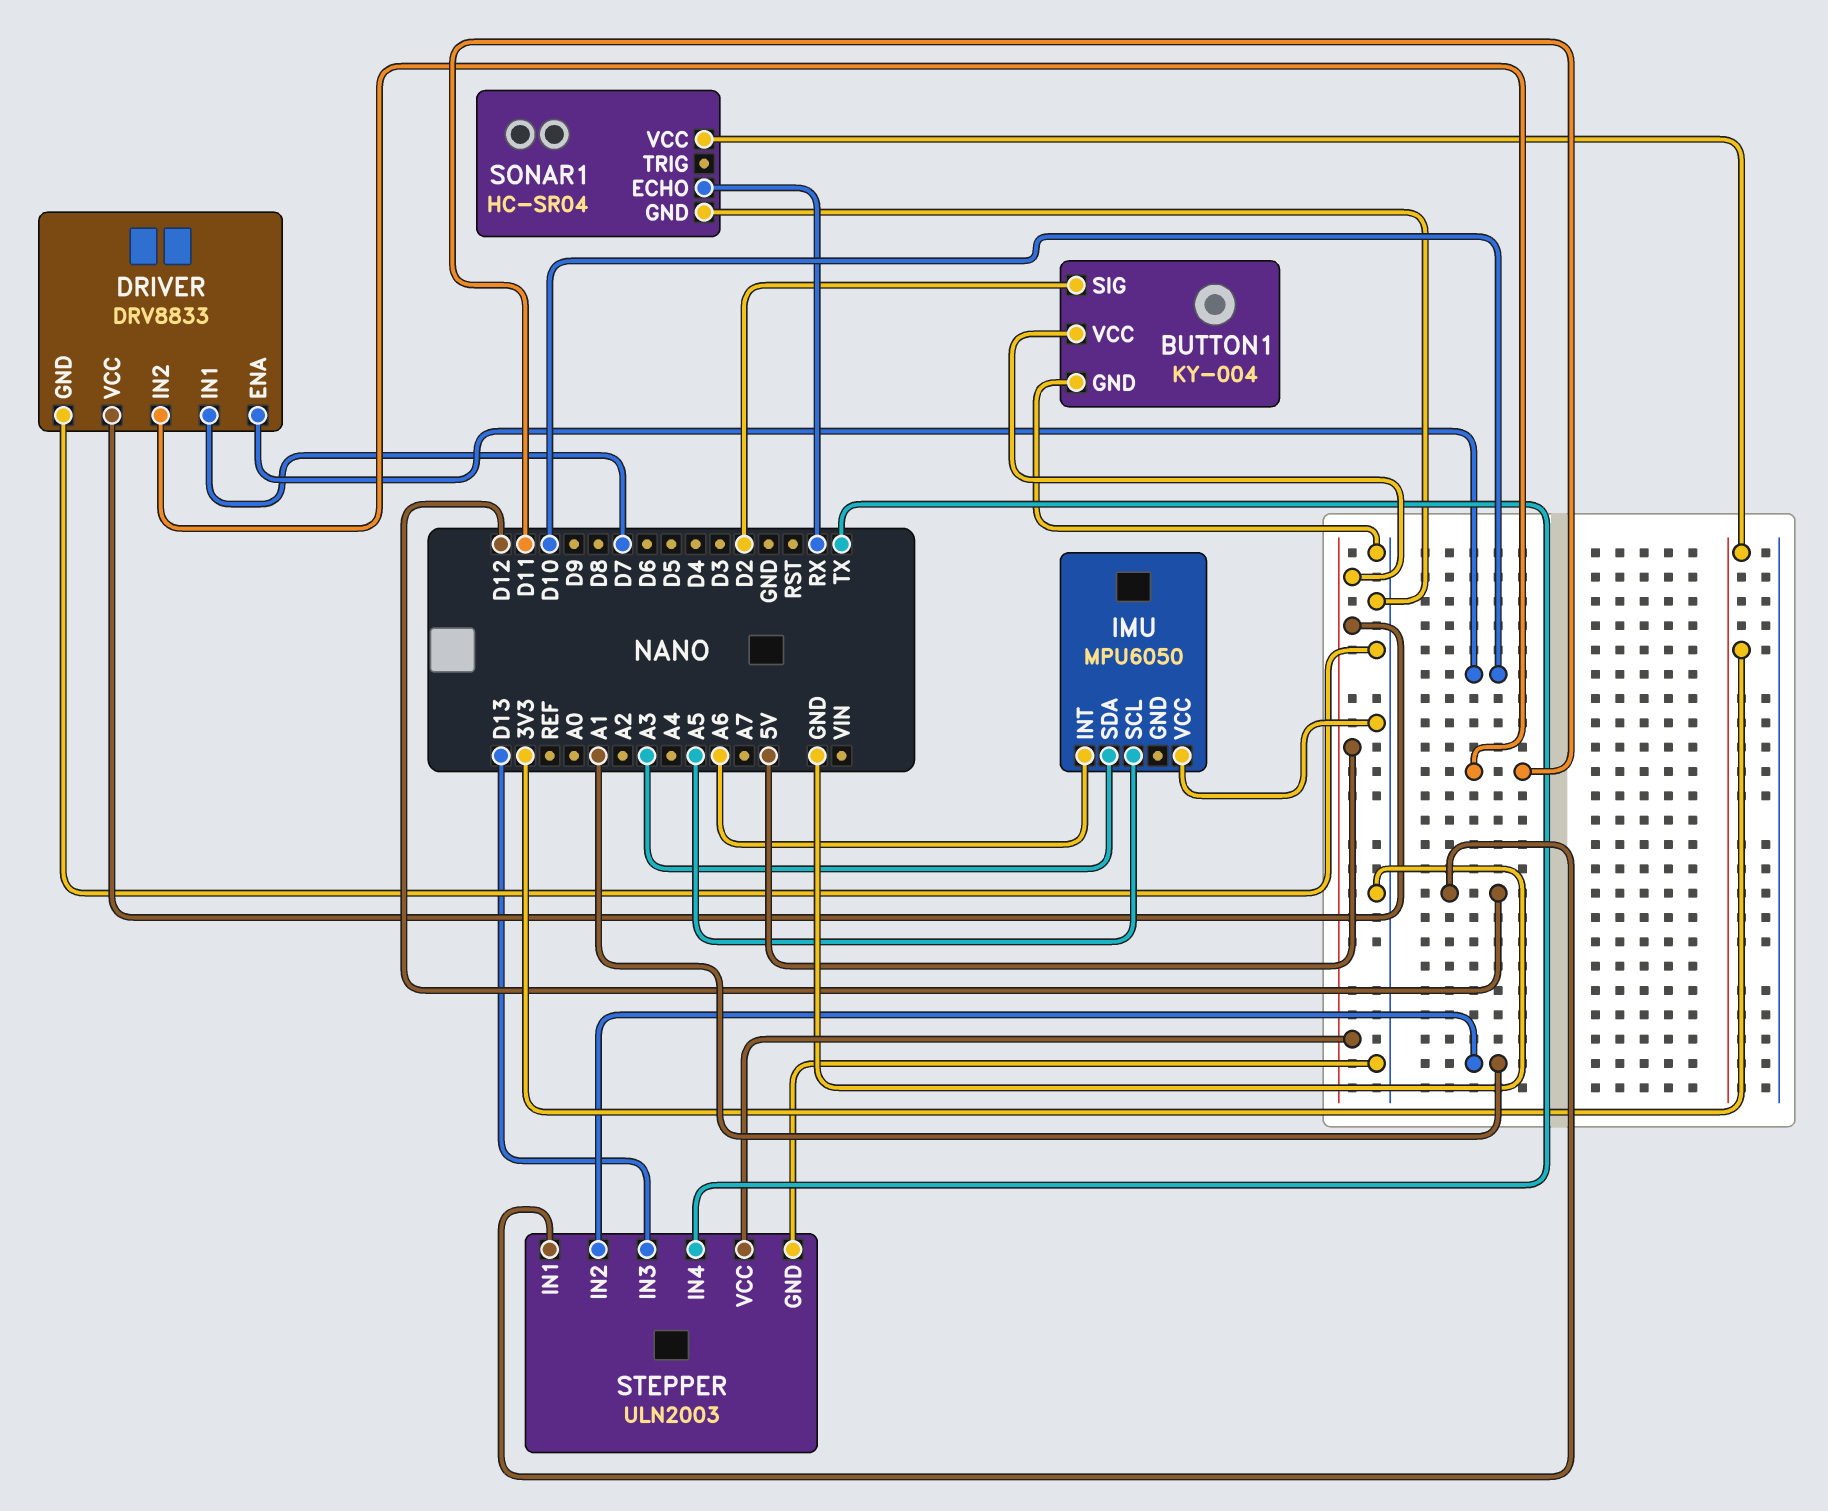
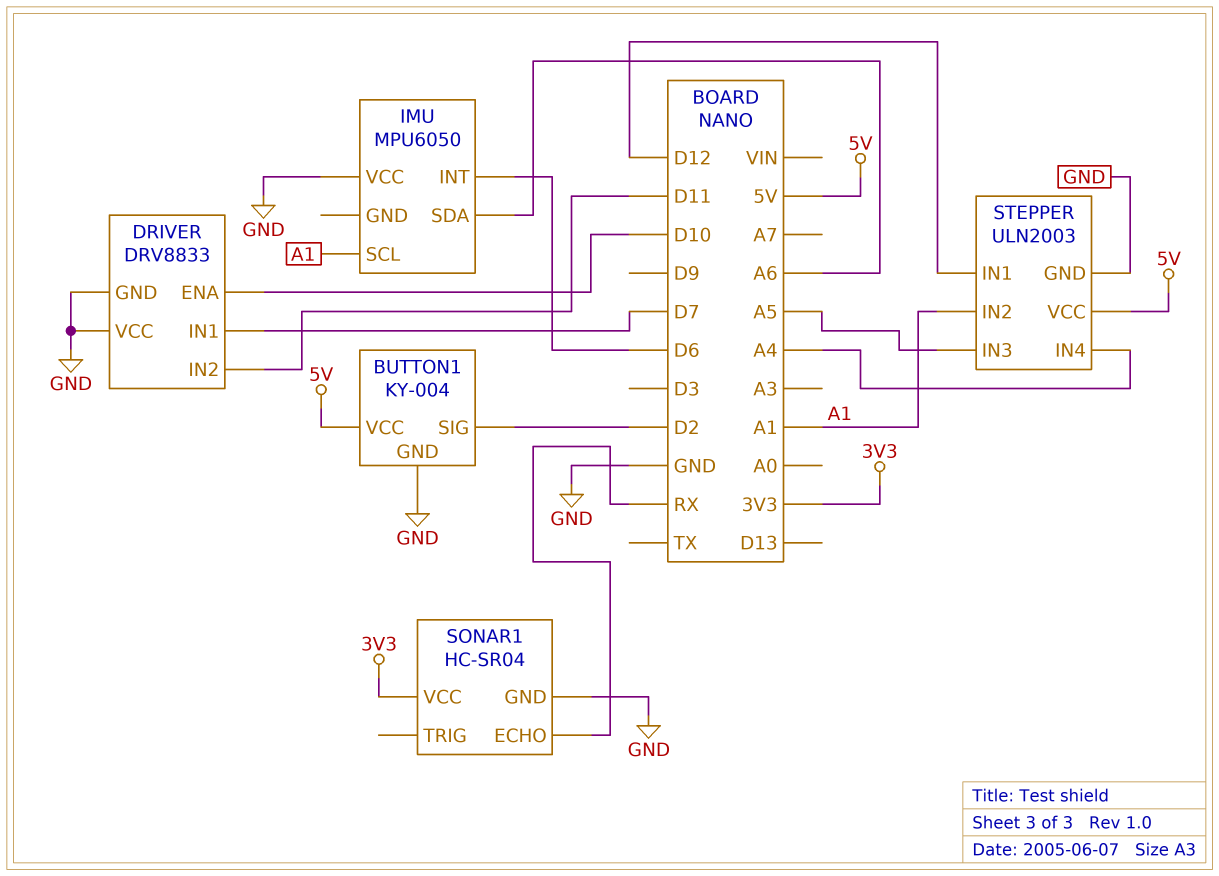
DRIVER pin VCC: 5V -> GND
IMU pin INT: A6 -> D6
IMU pin SCL: A5 -> A1
IMU pin SDA: A3 -> A6
STEPPER pin IN3: D13 -> A5
STEPPER pin IN4: TX -> A4

